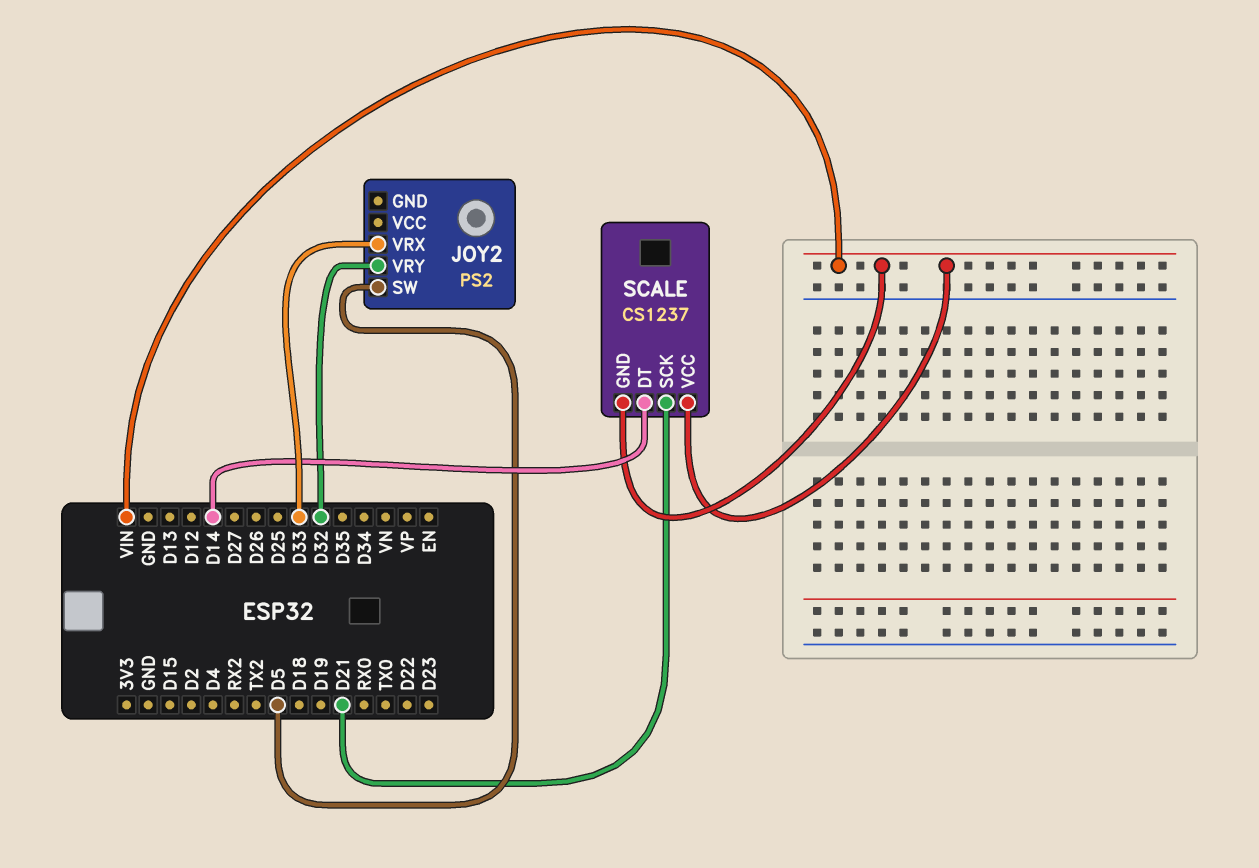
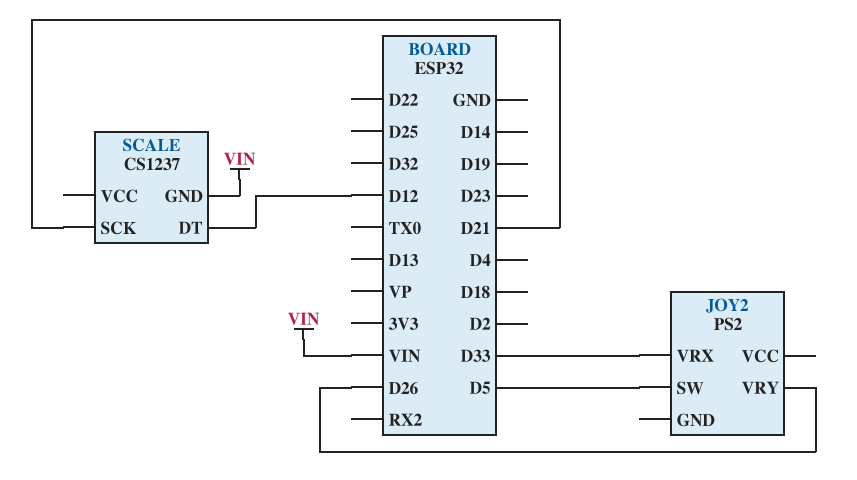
JOY2 pin VRY: D32 -> D26
SCALE pin DT: D14 -> D12
SCALE pin VCC: VIN -> none

